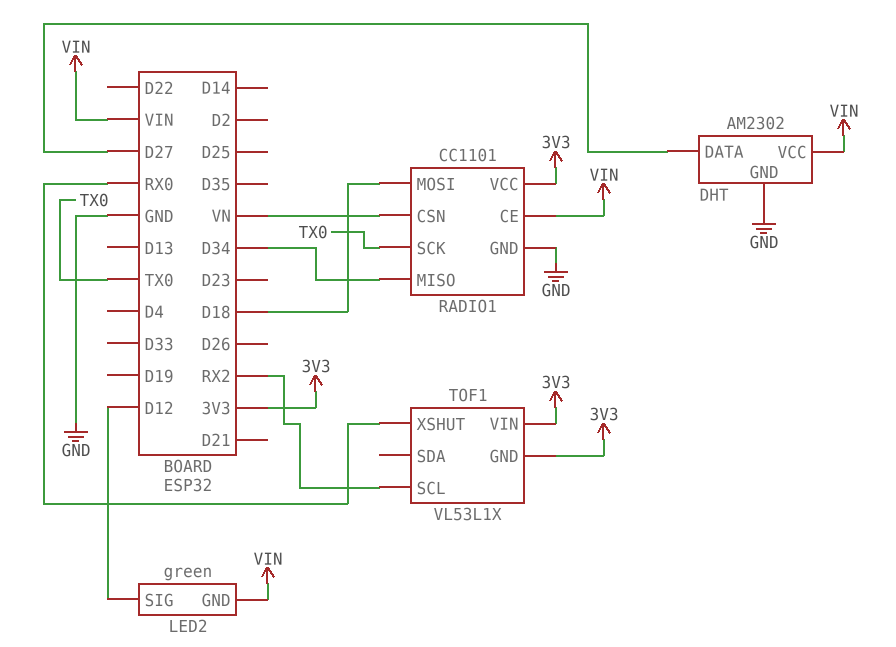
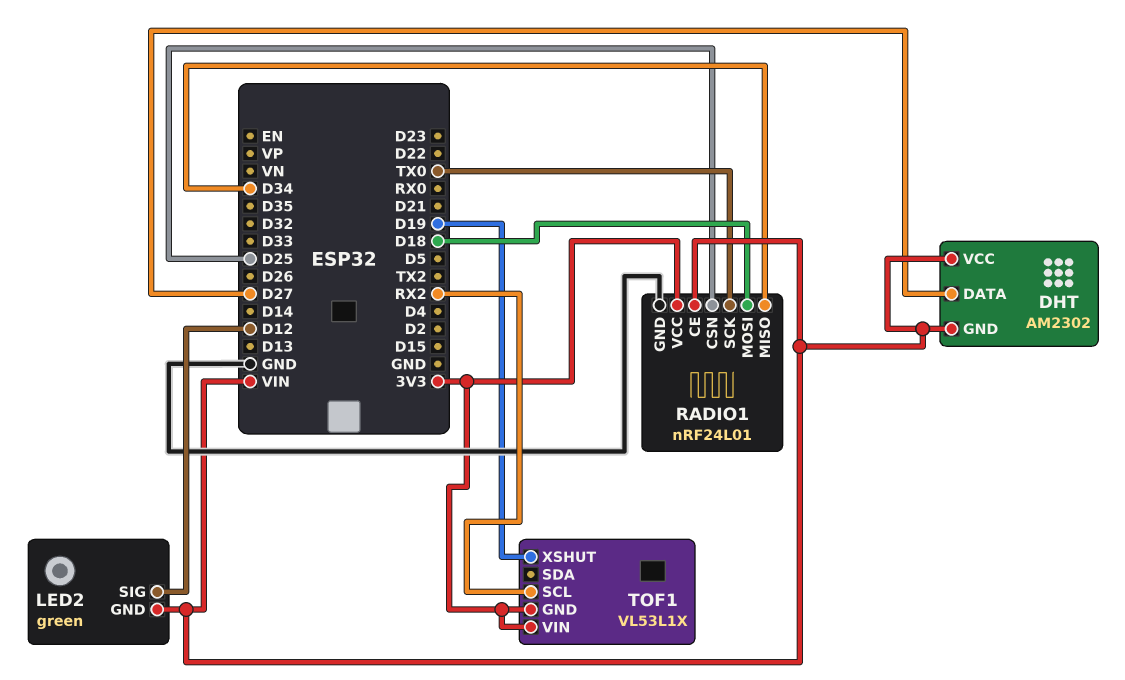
DHT pin GND: GND -> VIN
RADIO1: CC1101 -> nRF24L01
RADIO1 pin CSN: VN -> D25
TOF1 pin XSHUT: RX0 -> D19

